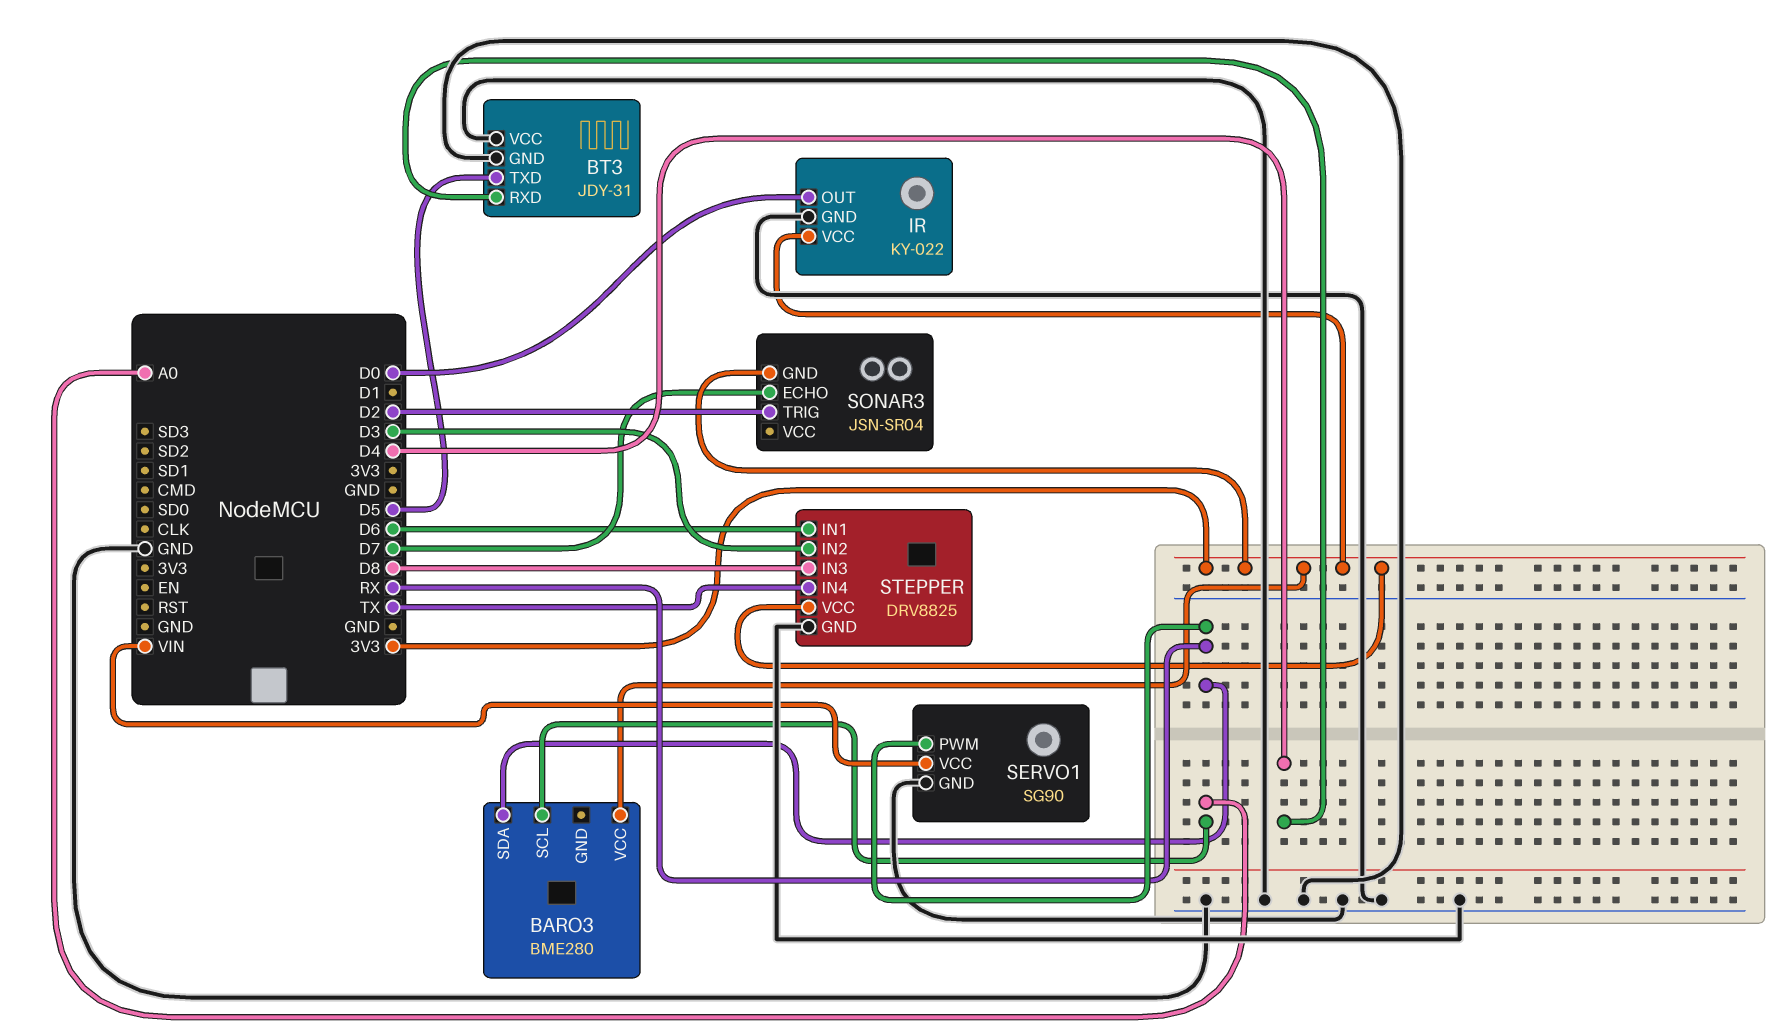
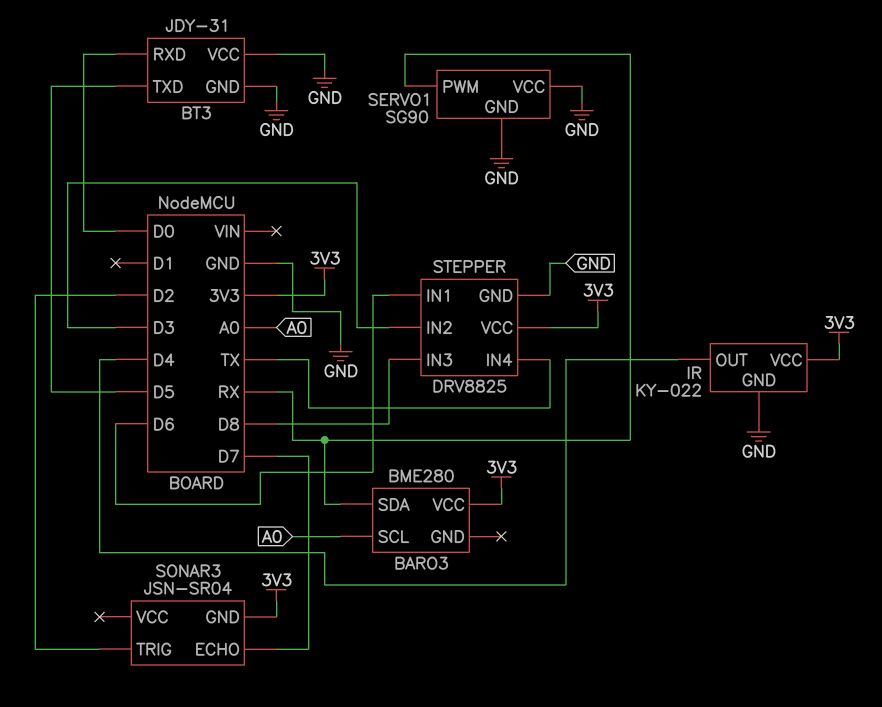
BT3 pin RXD: D4 -> D0
IR pin OUT: D0 -> D4
SERVO1 pin VCC: VIN -> GND

